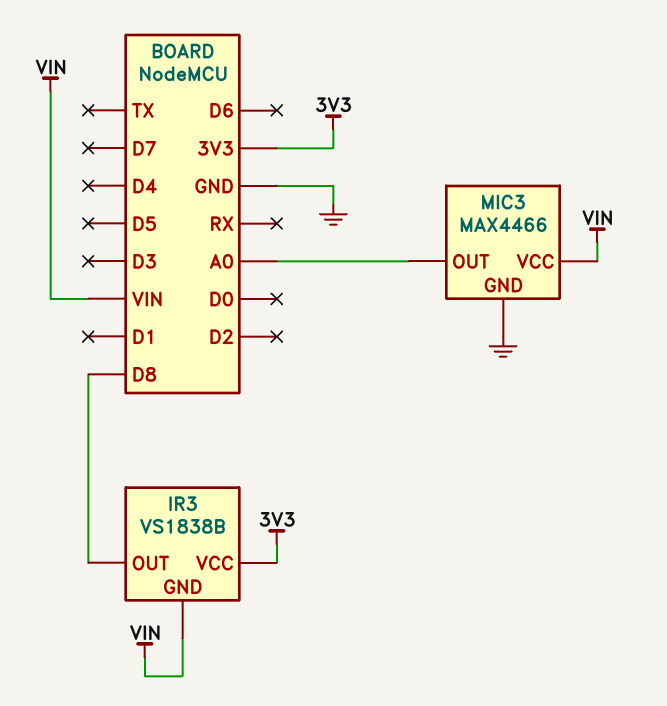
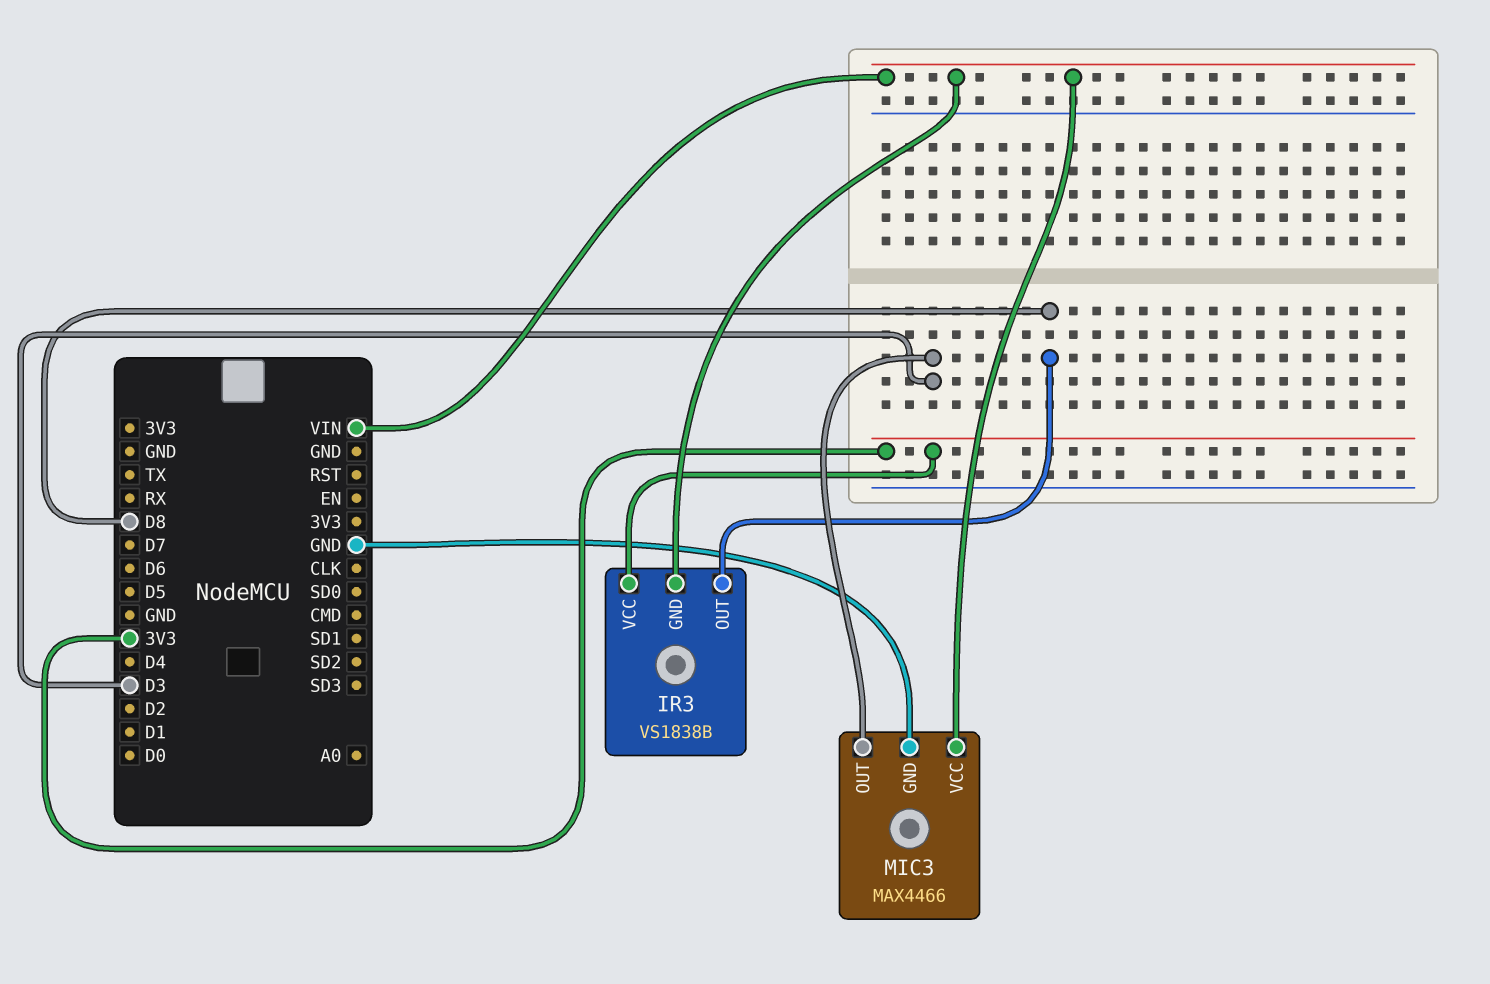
MIC3 pin OUT: A0 -> D3

